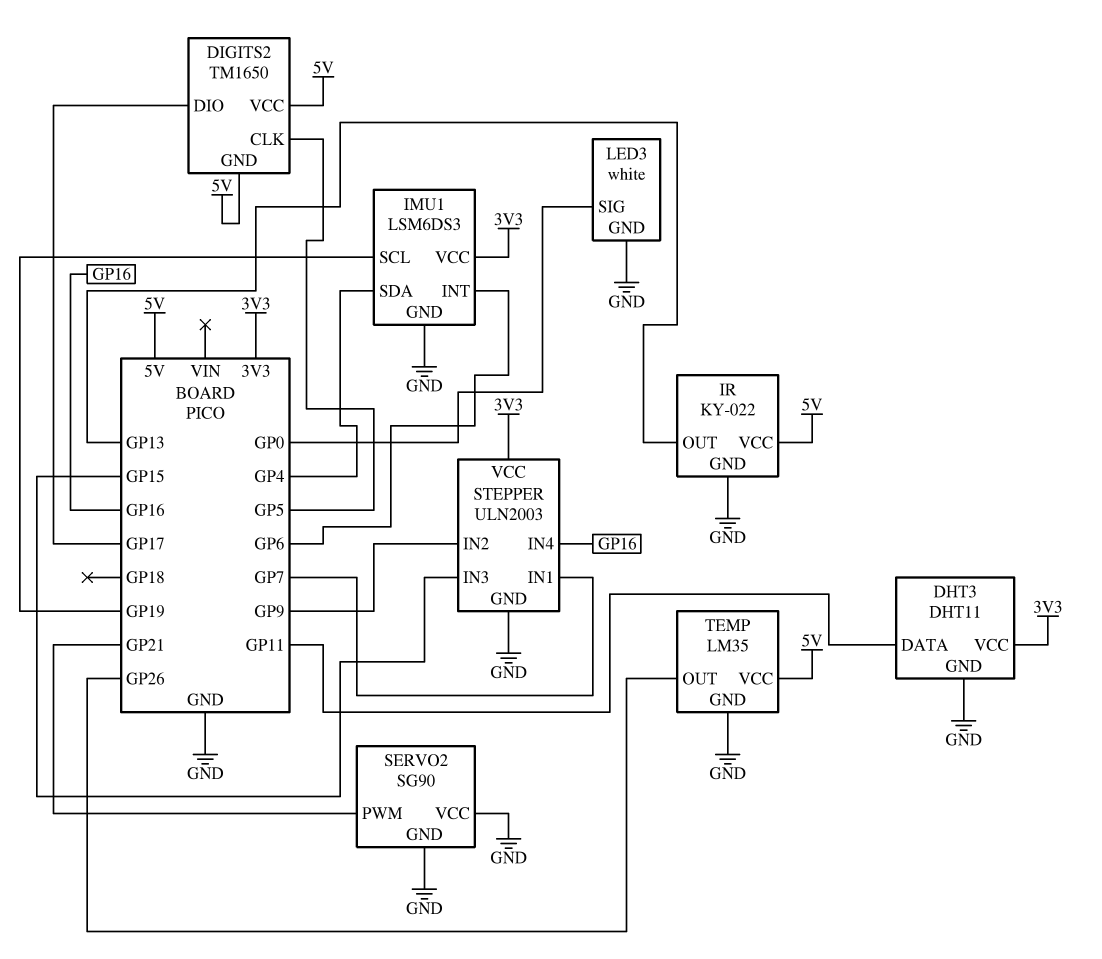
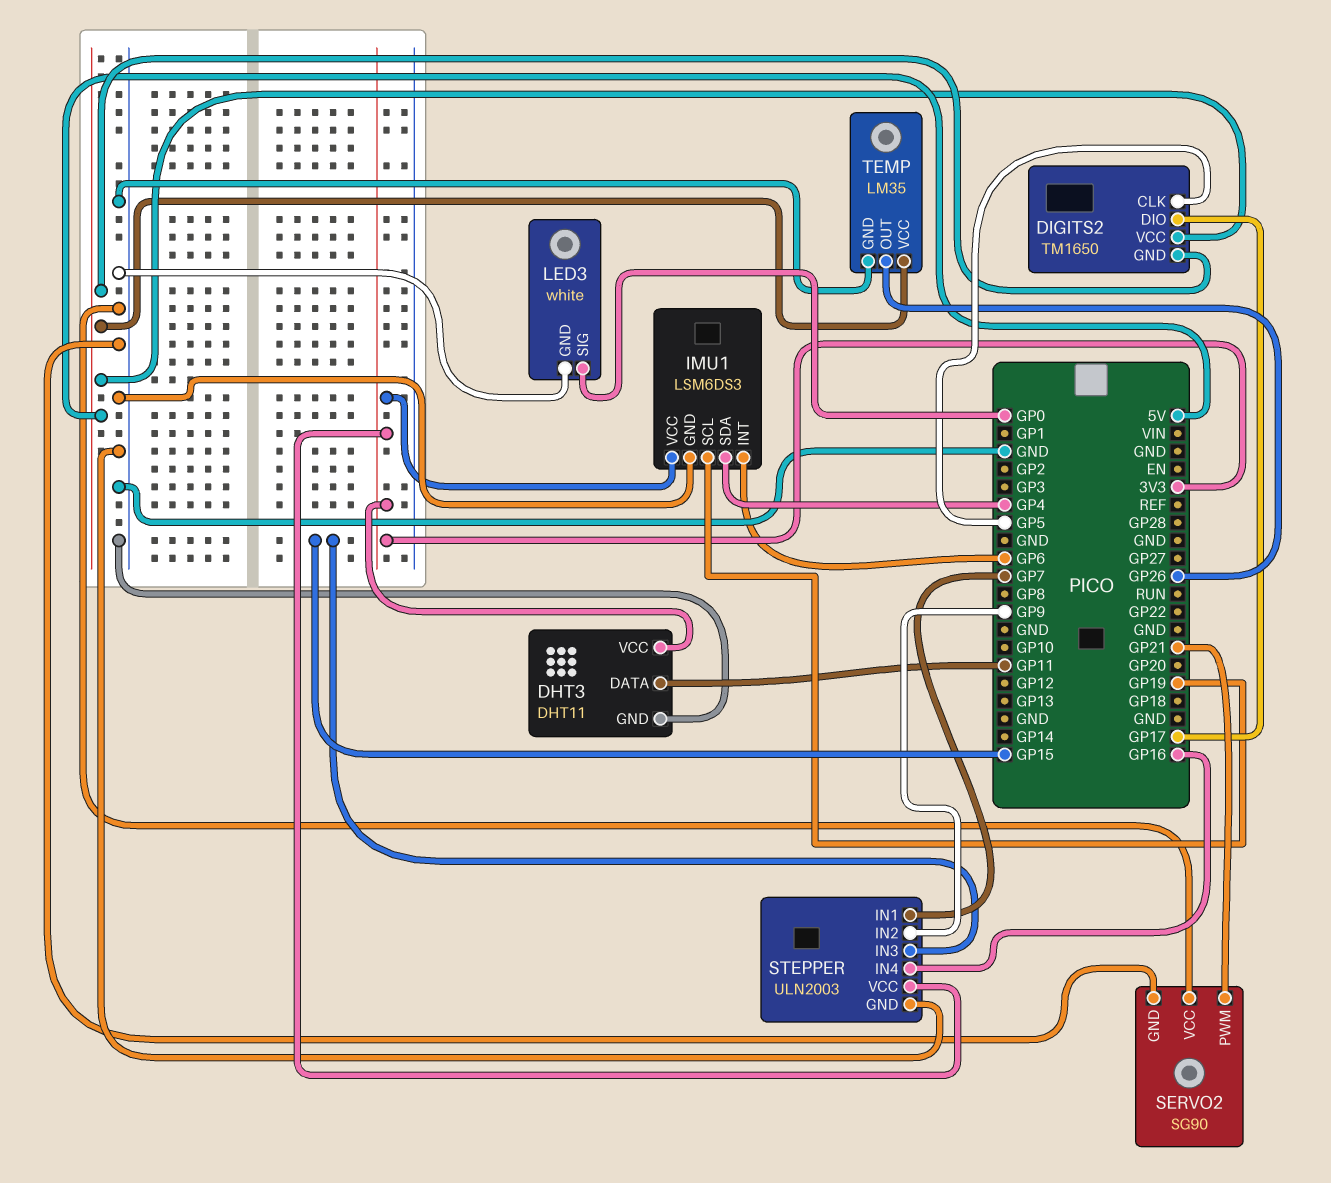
IR: KY-022 -> none
IR pin GND: GND -> none
IR pin OUT: GP13 -> none
IR pin VCC: 5V -> none

